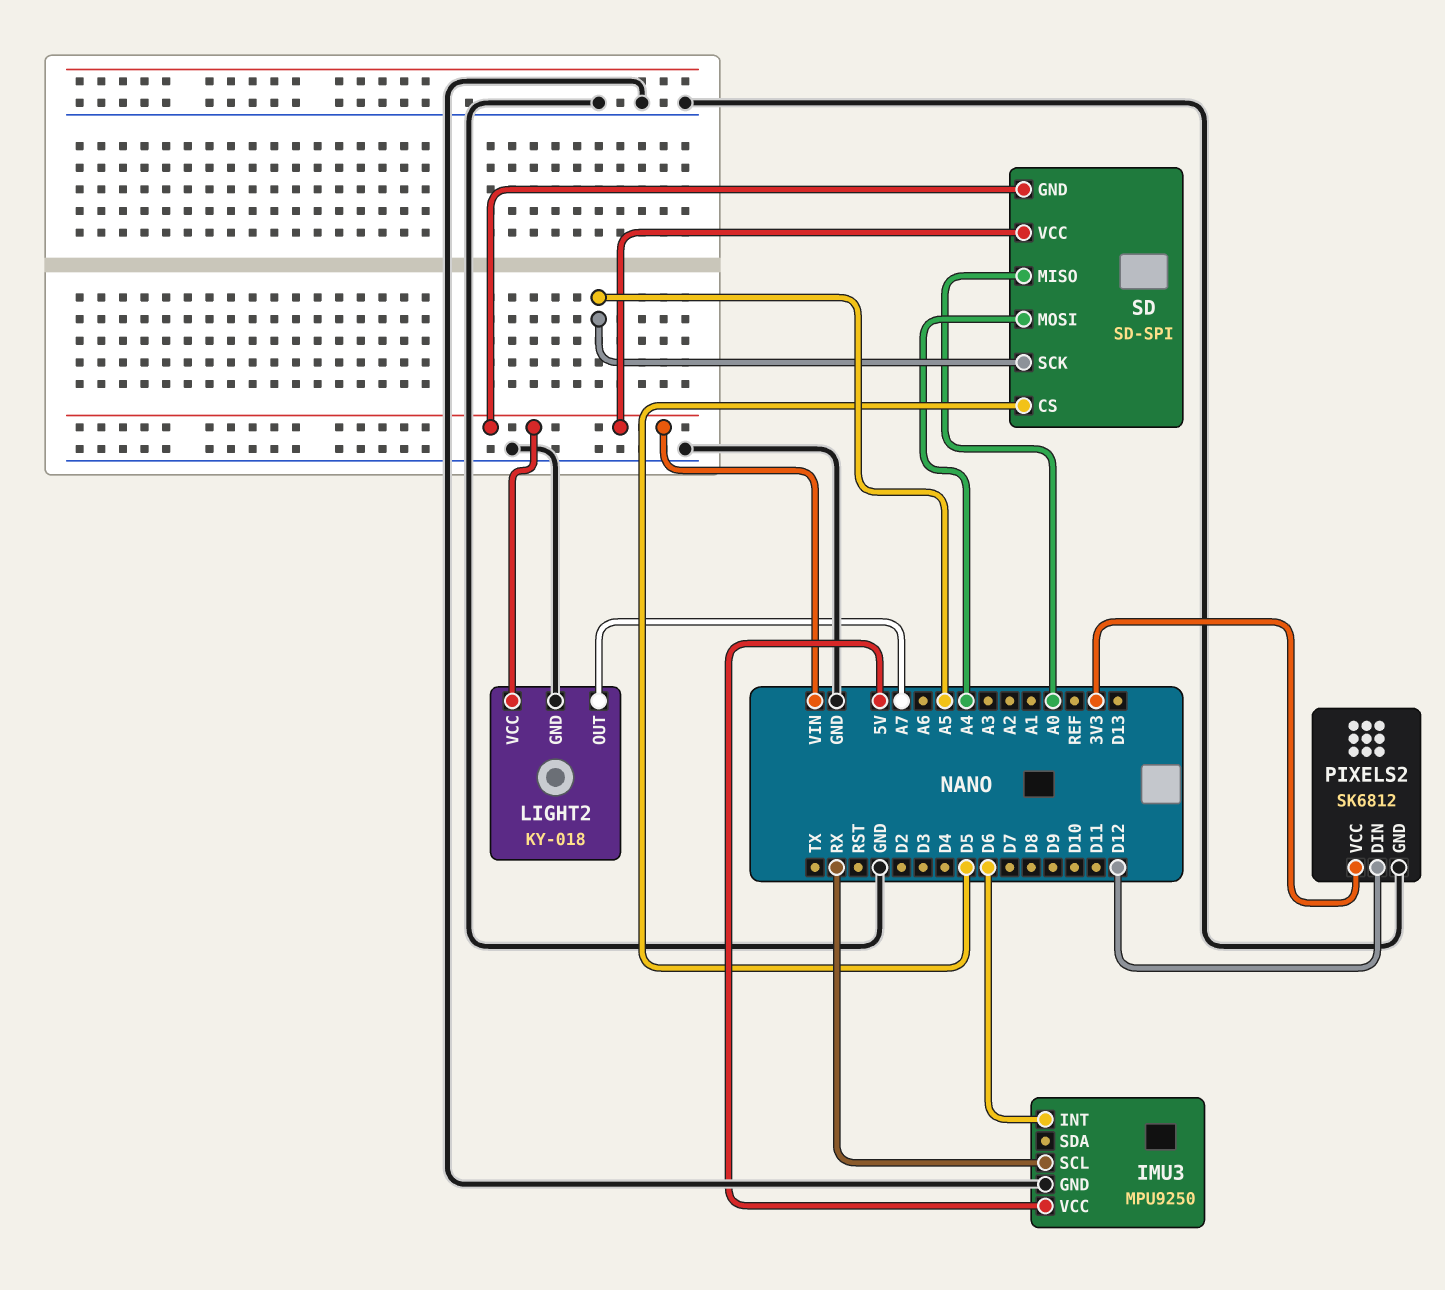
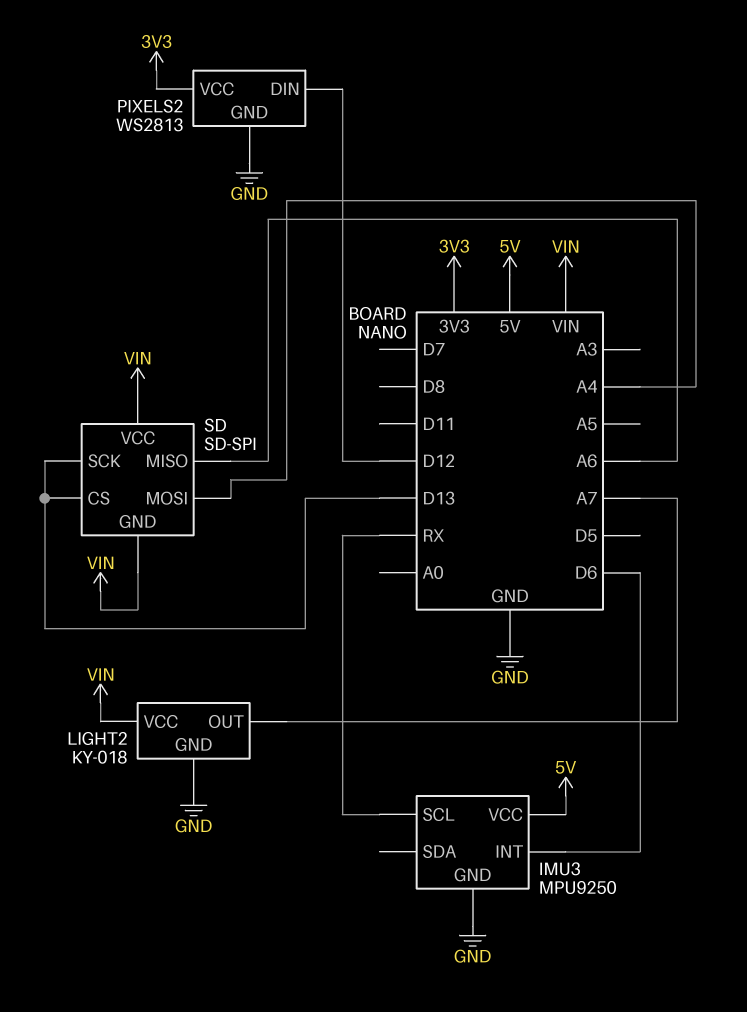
PIXELS2: SK6812 -> WS2813
SD pin CS: D5 -> D13
SD pin MISO: A0 -> A6
SD pin SCK: A5 -> D13

